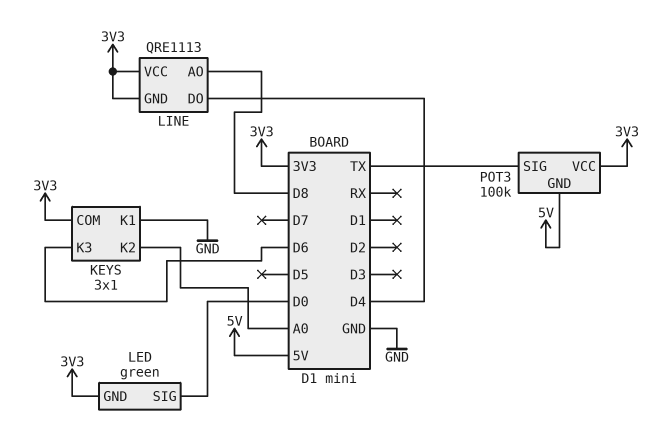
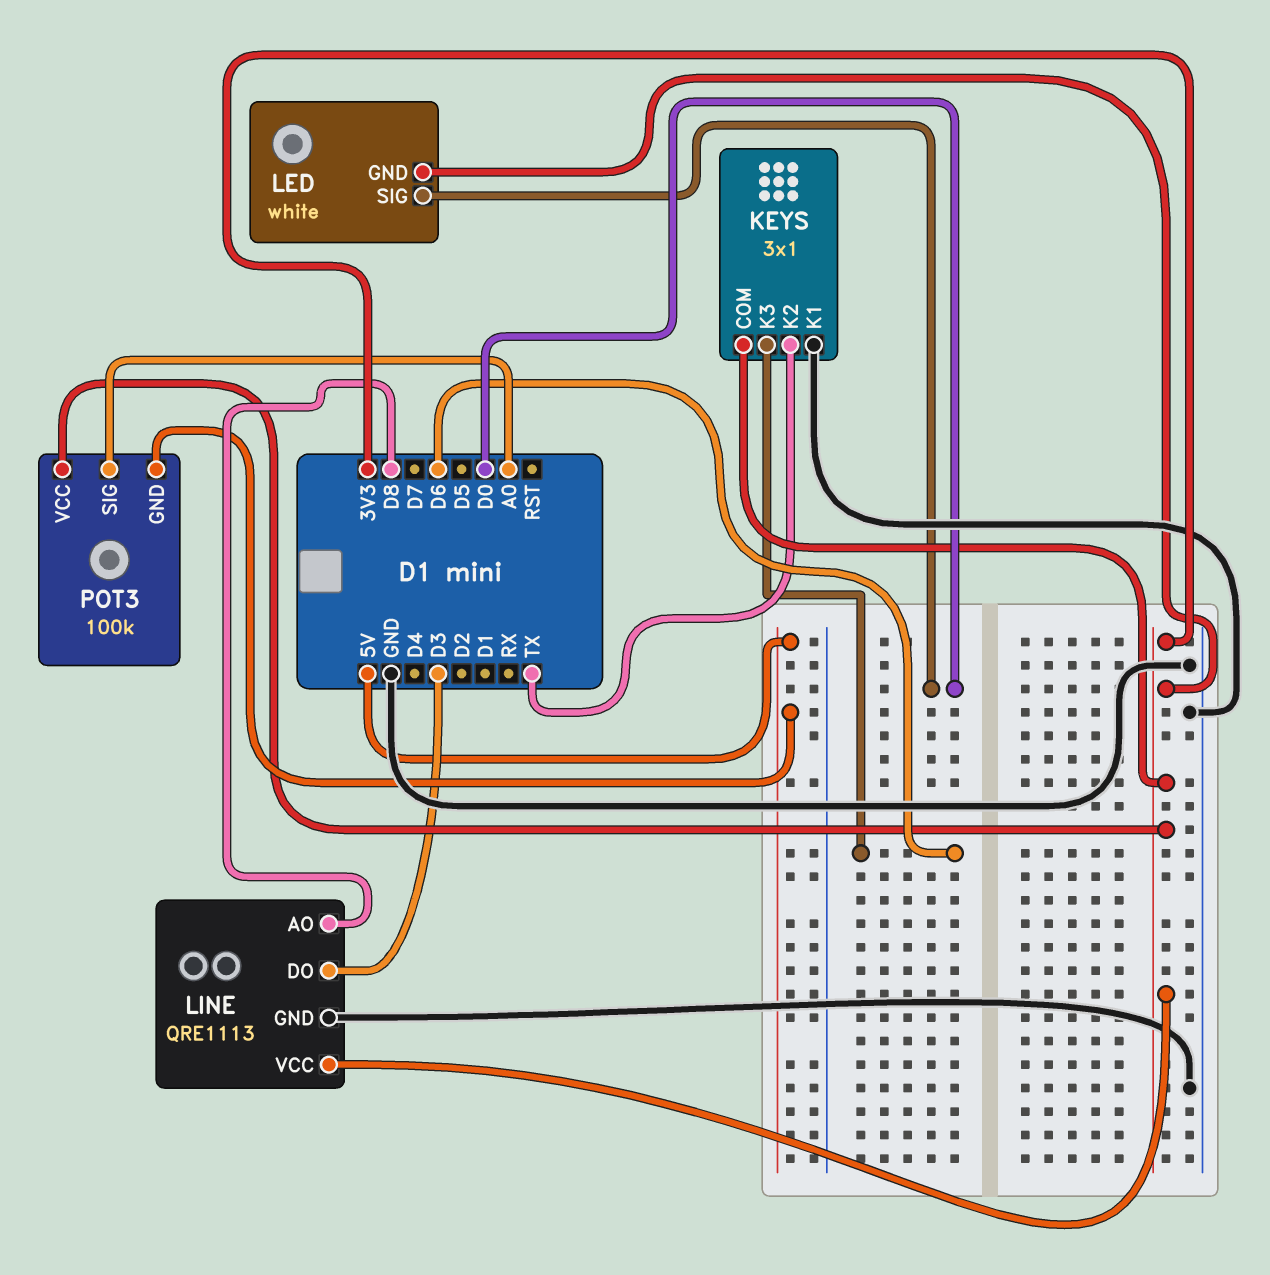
KEYS pin K2: A0 -> TX
LED: green -> white
LINE pin DO: D4 -> D3
LINE pin GND: 3V3 -> GND
POT3 pin SIG: TX -> A0

